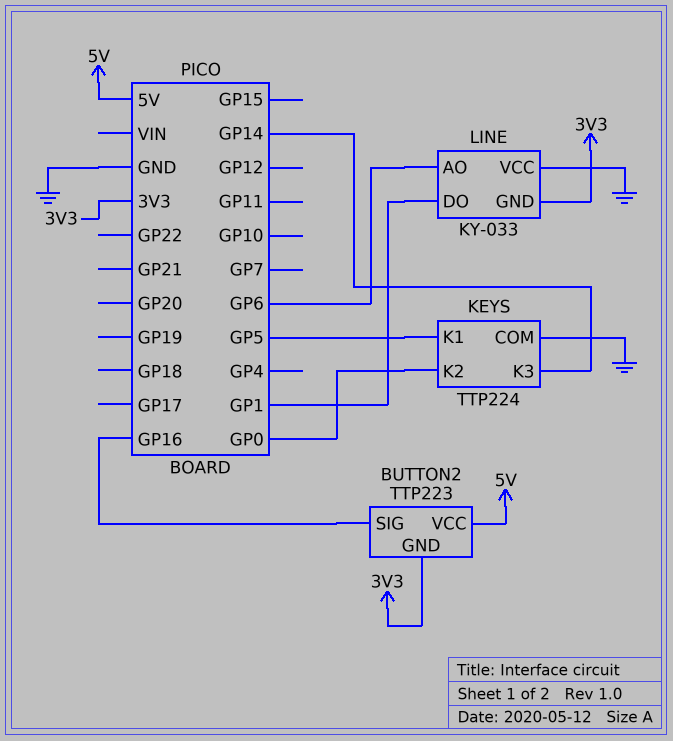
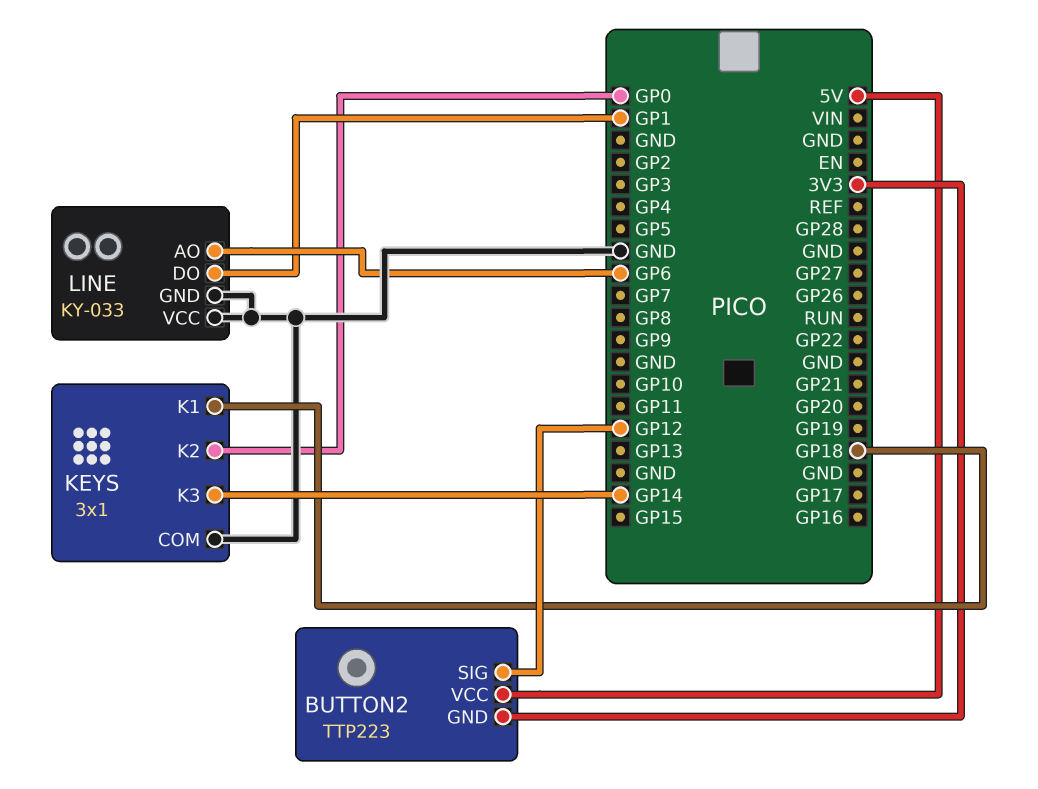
BUTTON2 pin SIG: GP16 -> GP12
KEYS: TTP224 -> 3x1
KEYS pin K1: GP5 -> GP18
LINE pin GND: 3V3 -> GND

